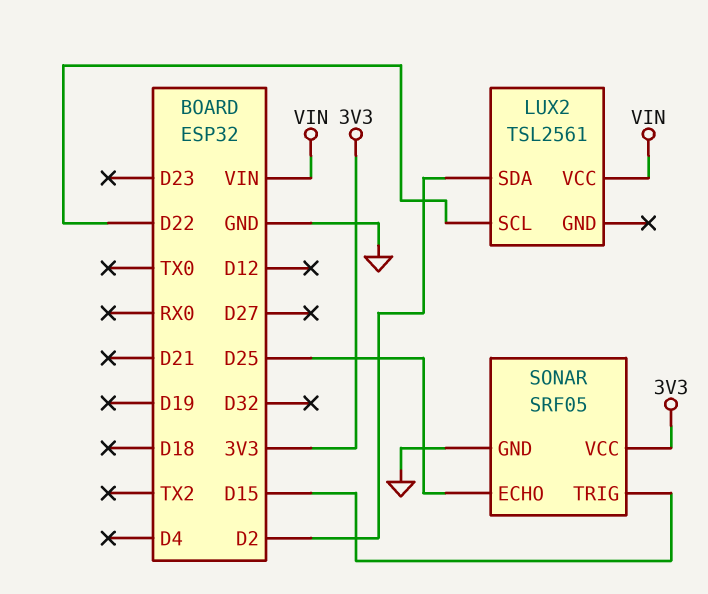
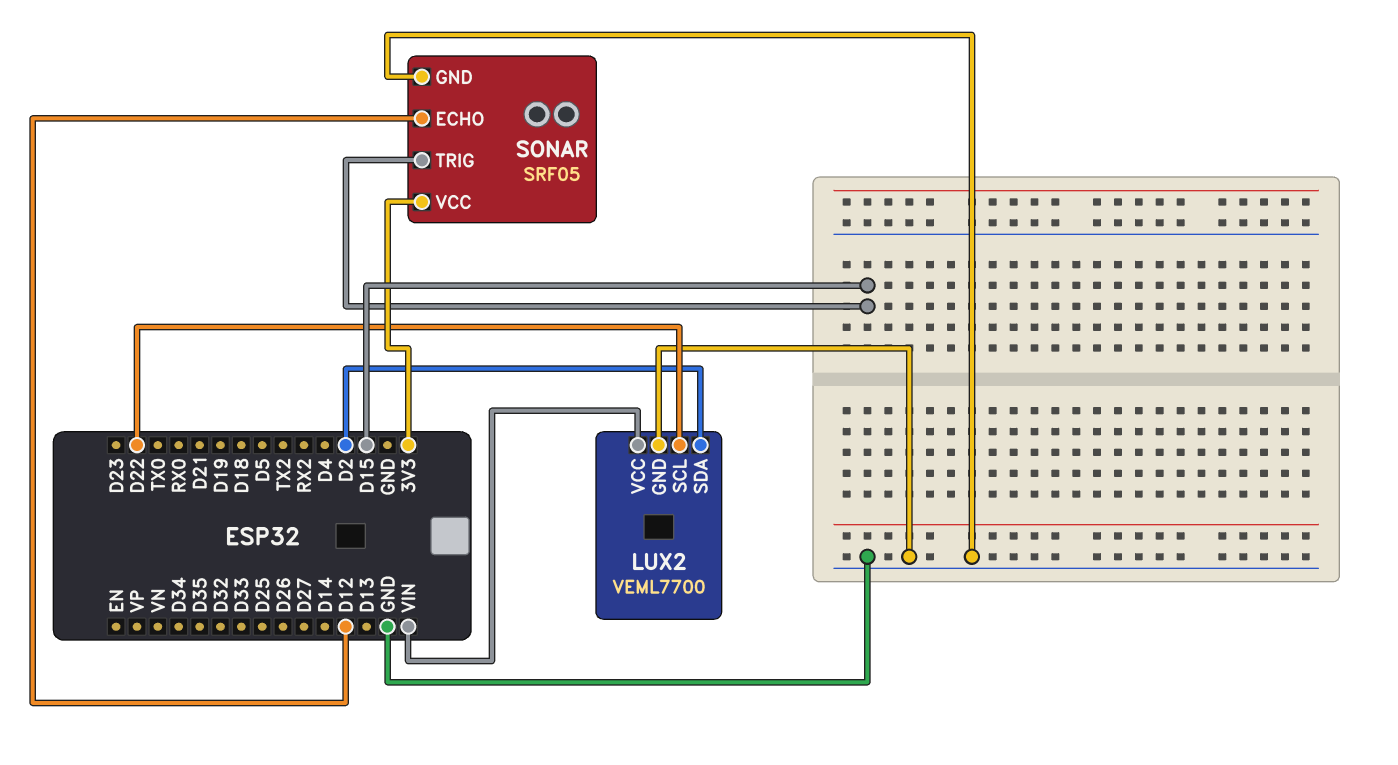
LUX2: TSL2561 -> VEML7700
LUX2 pin GND: none -> GND
SONAR pin ECHO: D25 -> D12

